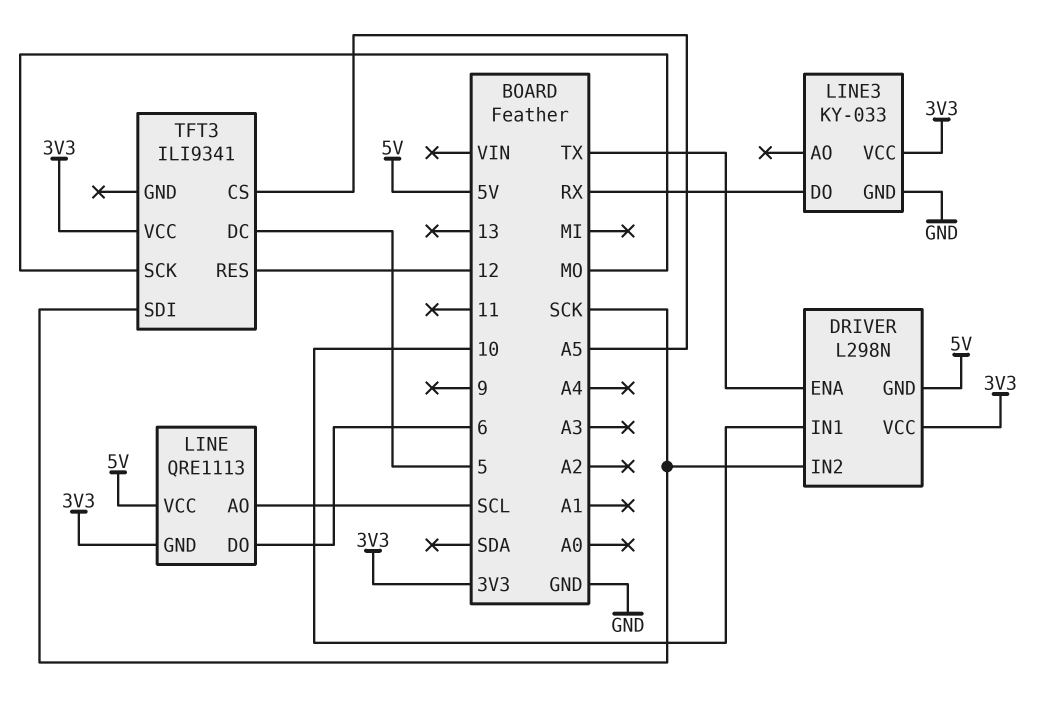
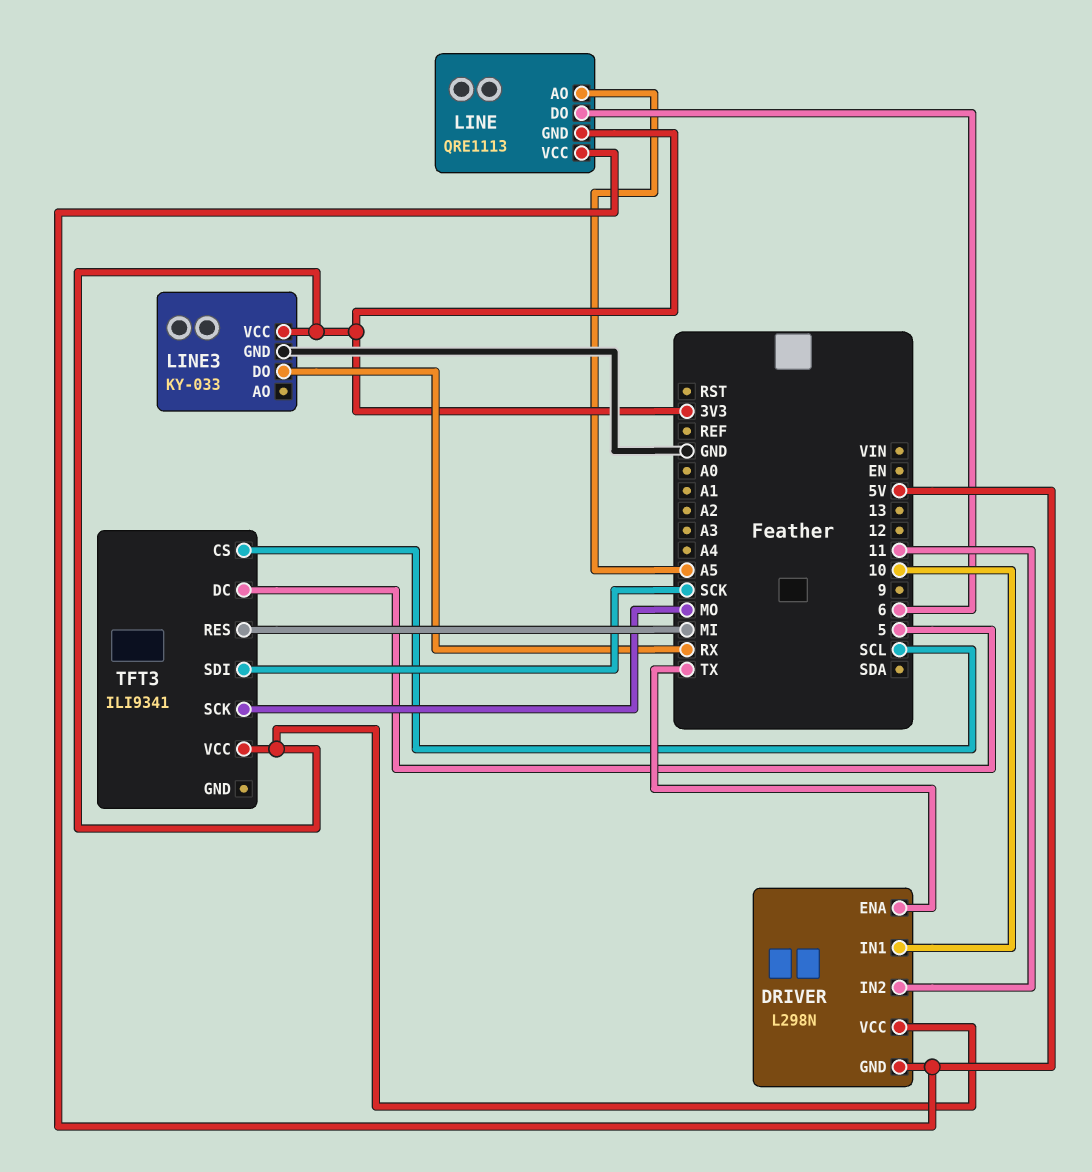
DRIVER pin IN2: SCK -> 11
LINE pin AO: SCL -> A5
TFT3 pin CS: A5 -> SCL
TFT3 pin RES: 12 -> MI

